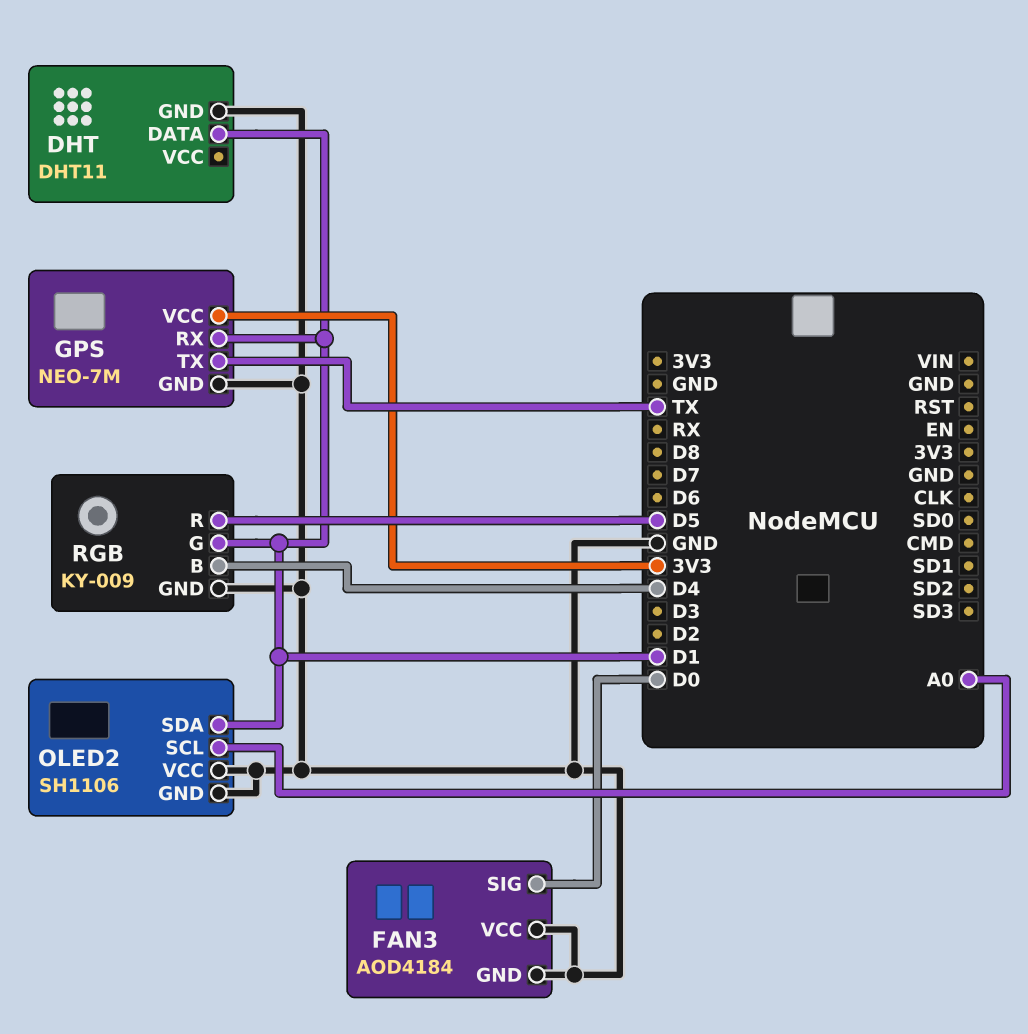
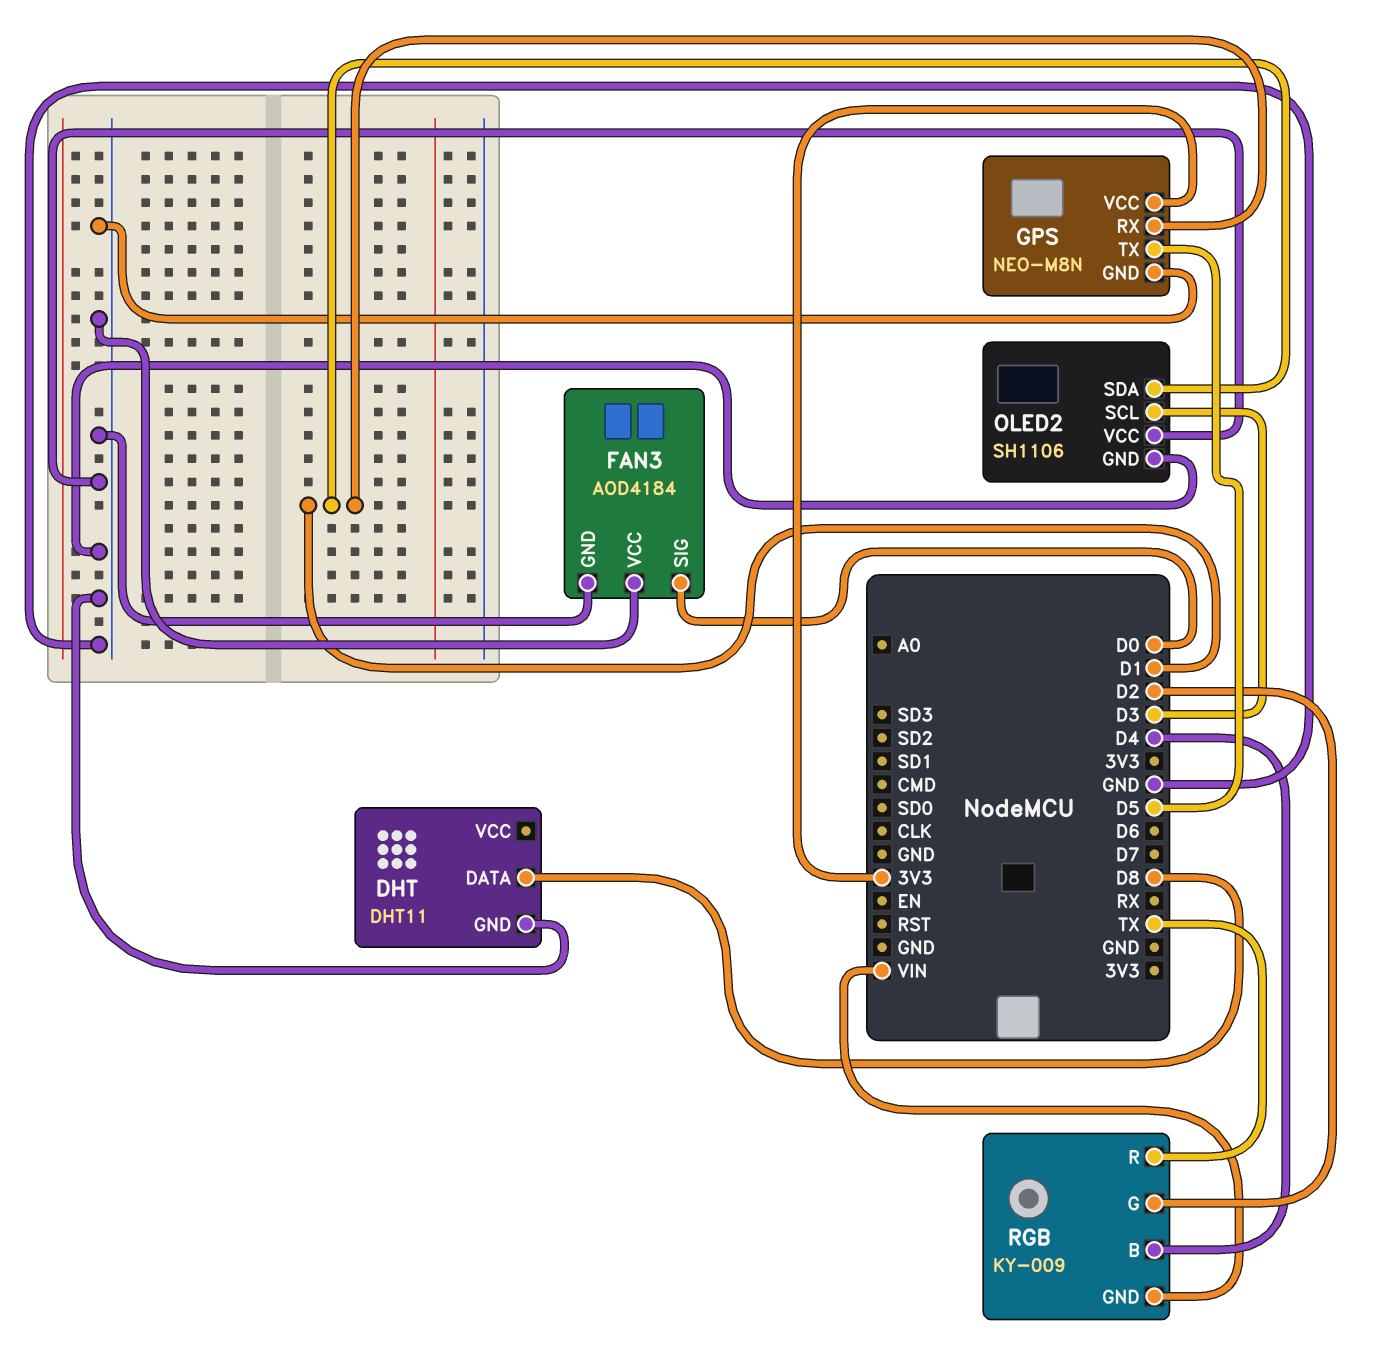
DHT pin DATA: D1 -> D8
GPS: NEO-7M -> NEO-M8N
GPS pin TX: TX -> D5
OLED2 pin SCL: A0 -> D3
RGB pin G: D1 -> D2
RGB pin GND: GND -> VIN
RGB pin R: D5 -> TX

